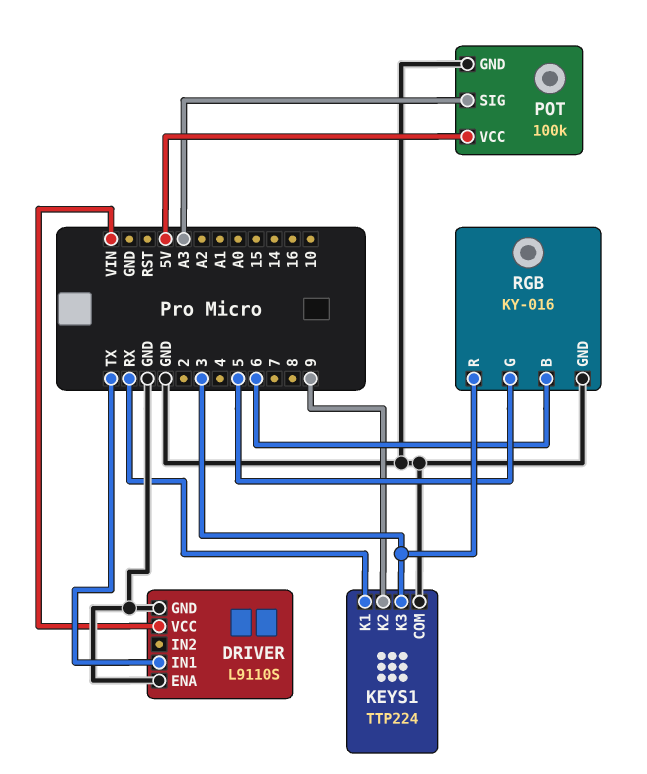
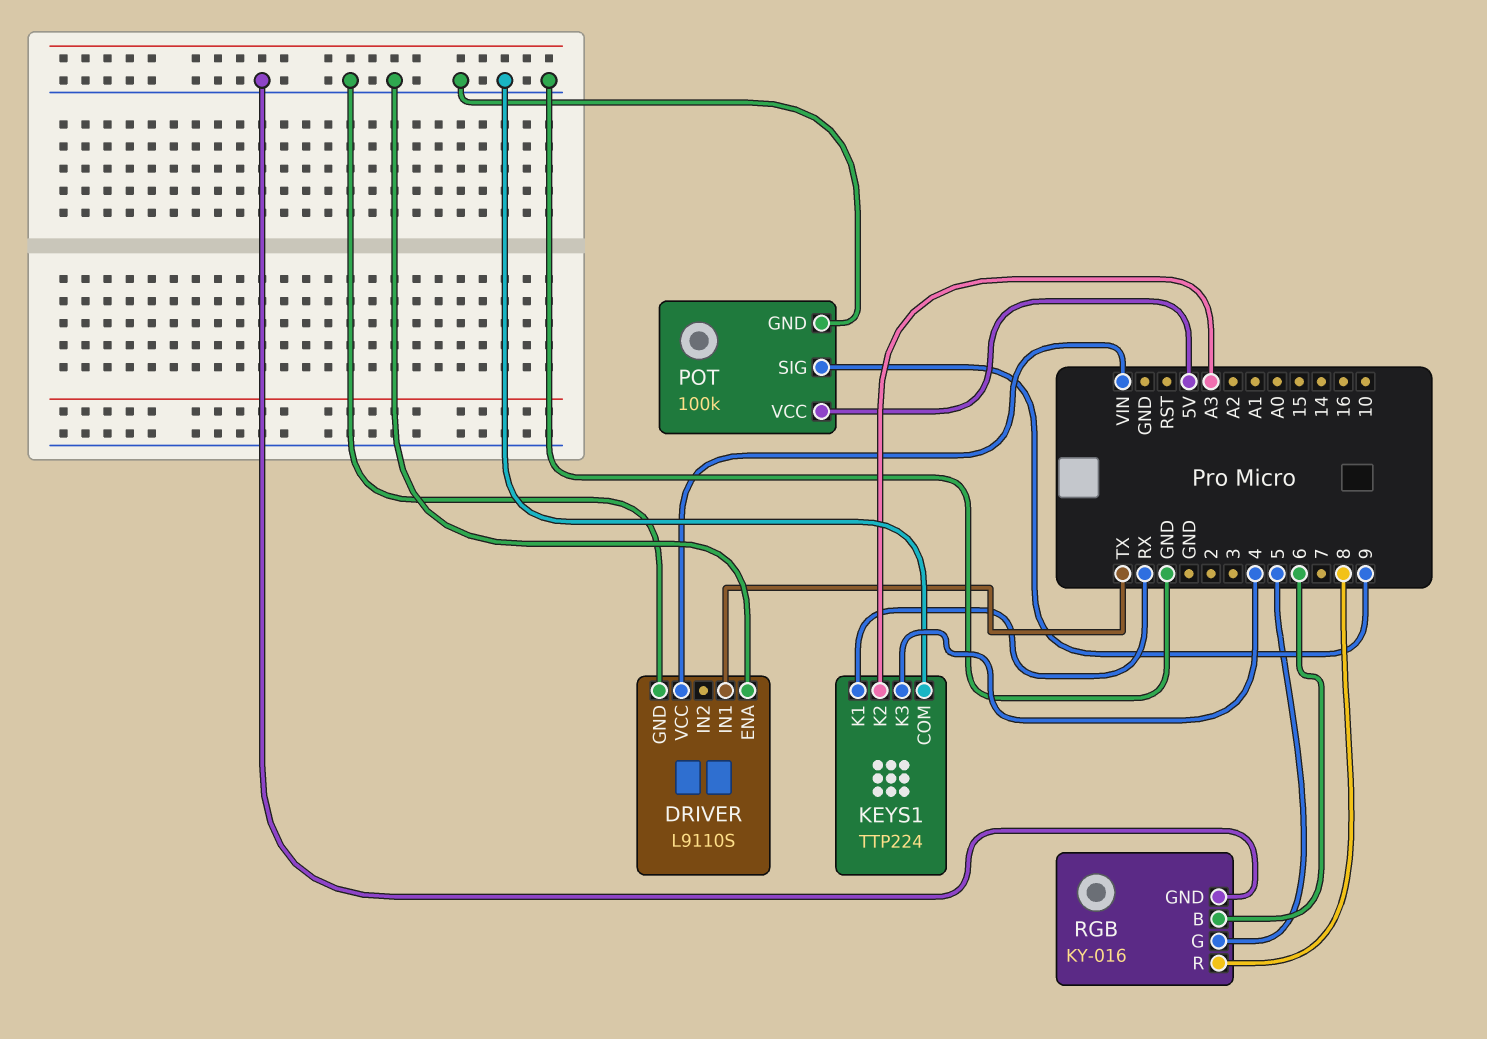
KEYS1 pin K2: 9 -> A3
KEYS1 pin K3: 3 -> 4
POT pin SIG: A3 -> 9
RGB pin R: 3 -> 8

